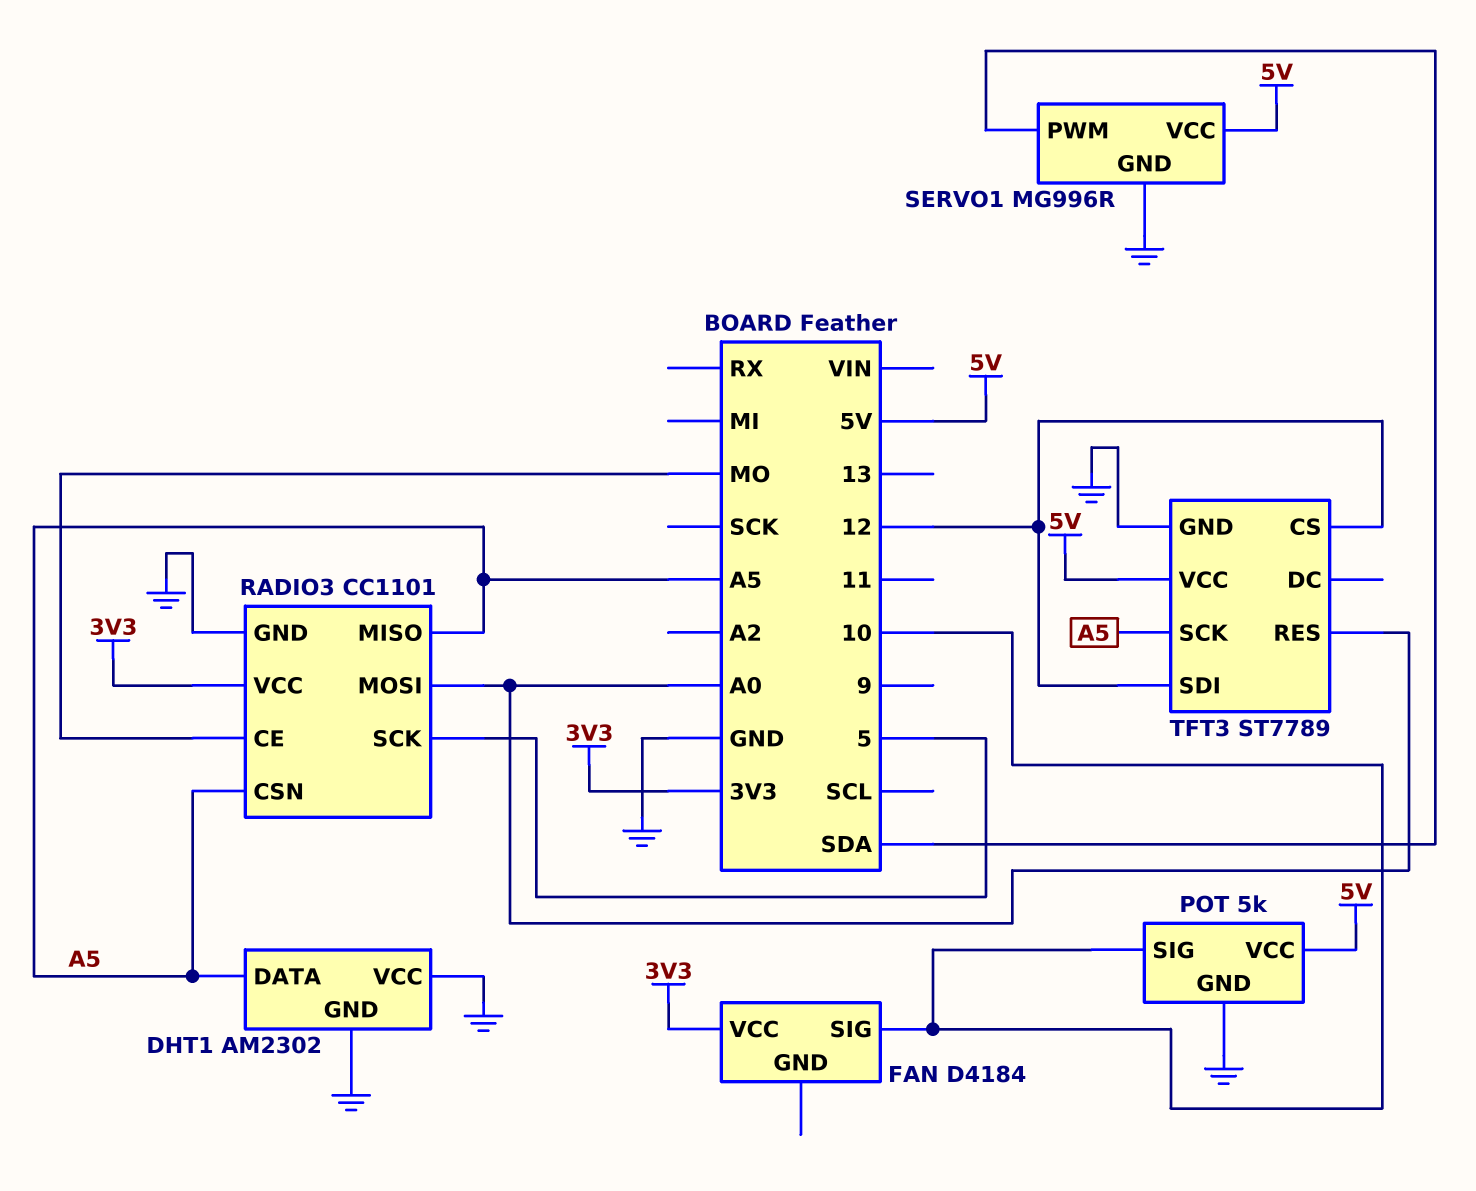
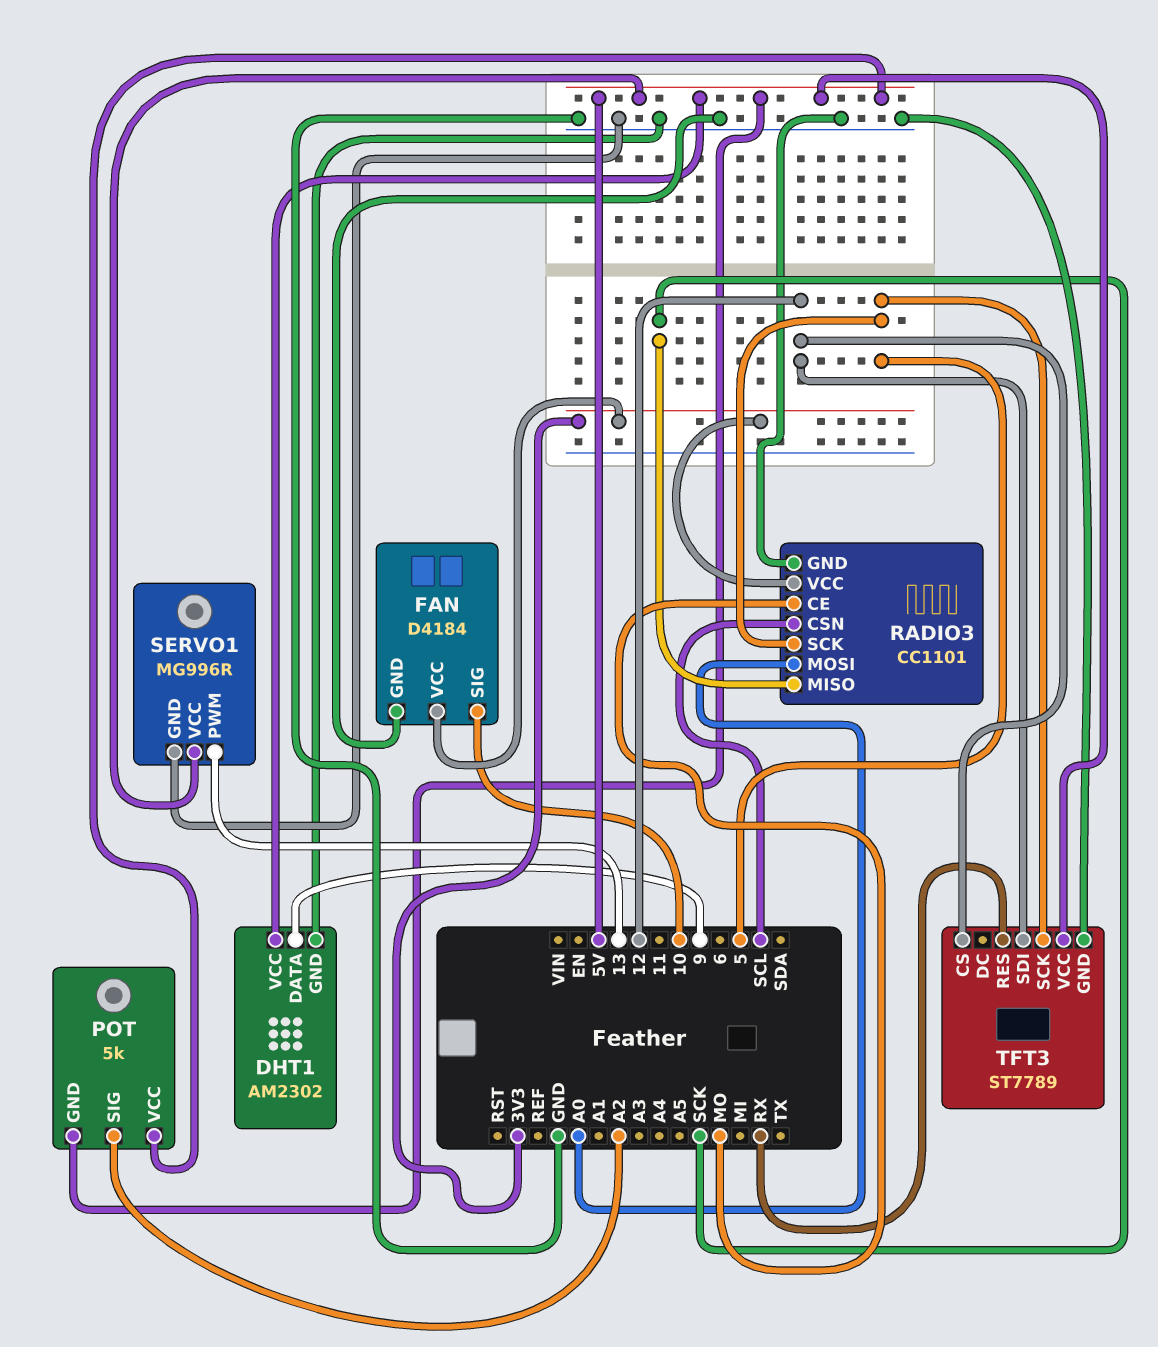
DHT1 pin DATA: A5 -> 9
DHT1 pin VCC: GND -> 5V
FAN pin GND: none -> GND
POT pin GND: GND -> 5V
POT pin SIG: 10 -> A2
RADIO3 pin CSN: A5 -> SCL
RADIO3 pin MISO: A5 -> SCK
SERVO1 pin PWM: SDA -> 13
TFT3 pin RES: A0 -> RX
TFT3 pin SCK: A5 -> 5

